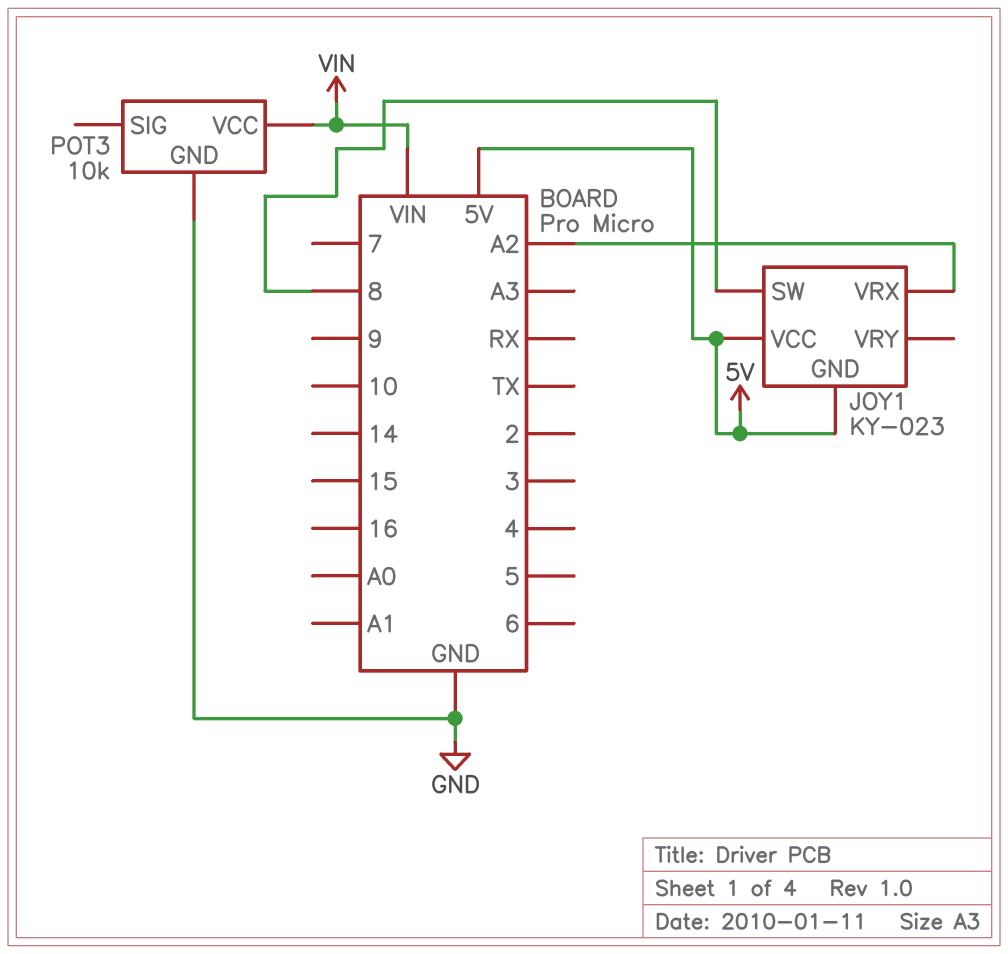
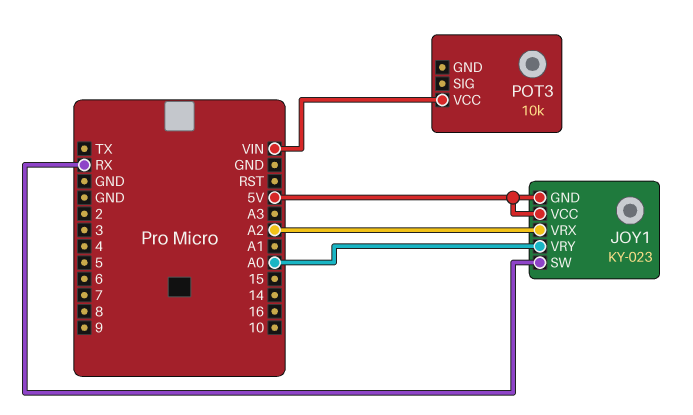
JOY1 pin SW: 8 -> RX
JOY1 pin VRY: none -> A0
POT3 pin GND: GND -> none

